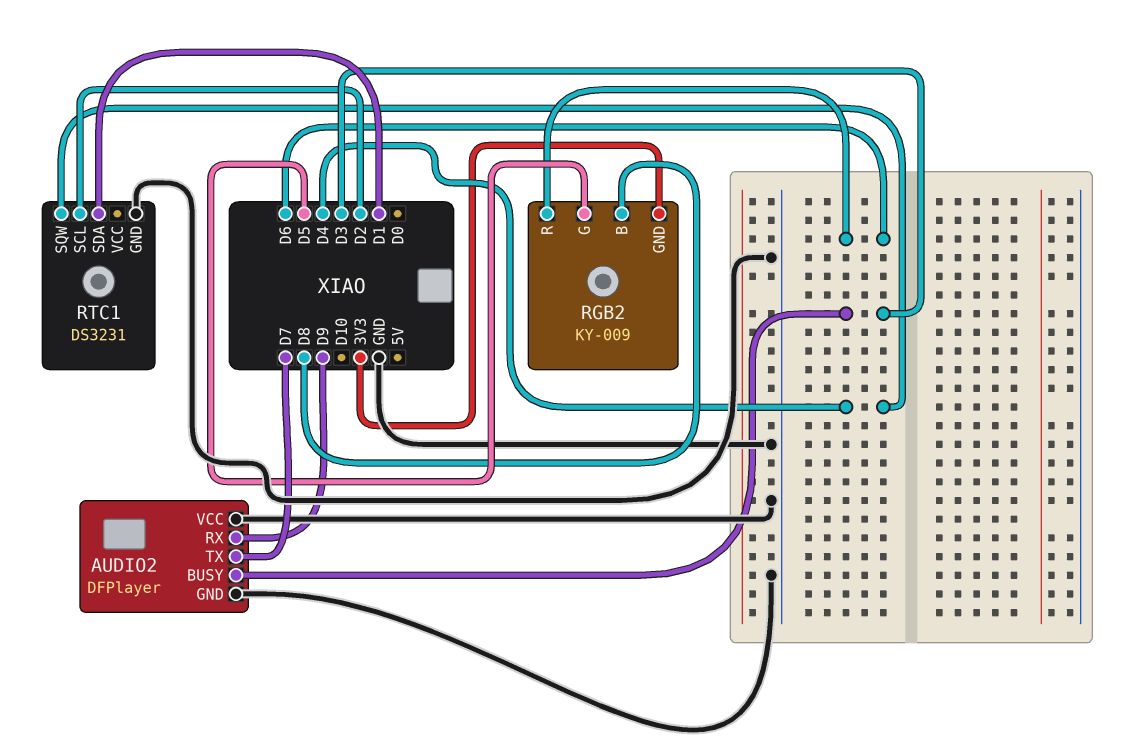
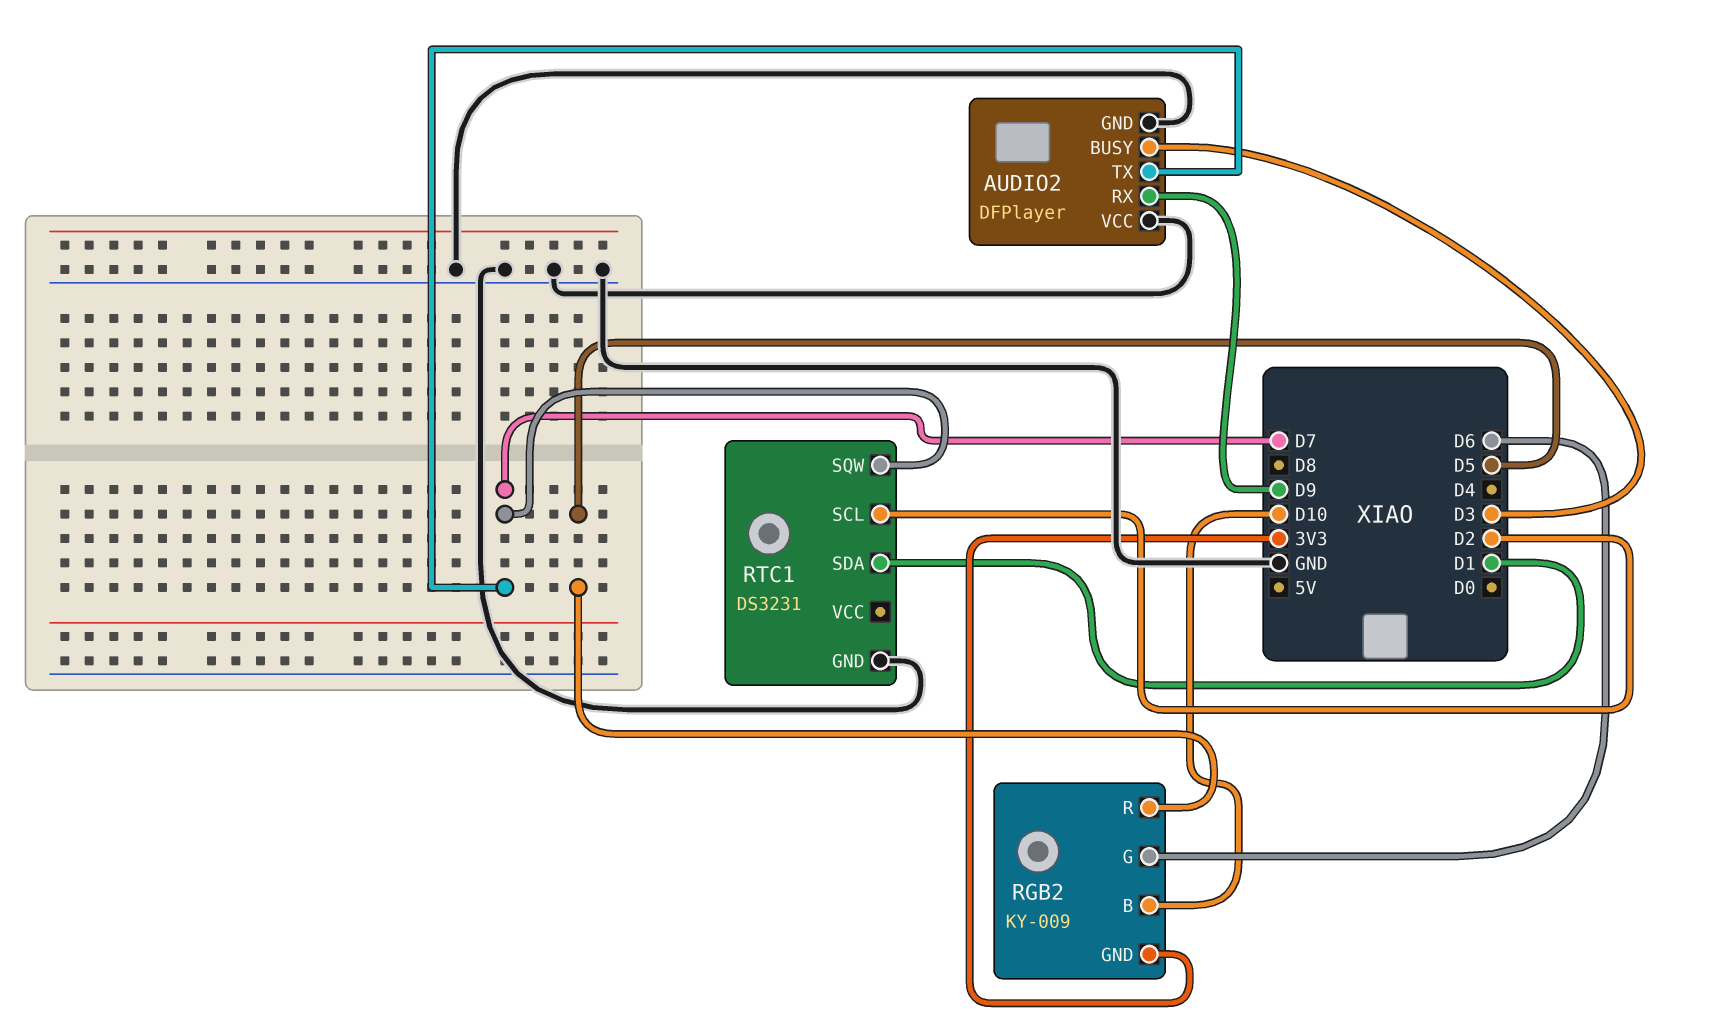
RGB2 pin B: D8 -> D10
RGB2 pin G: D5 -> D6
RGB2 pin R: D6 -> D5
RTC1 pin SQW: D4 -> D7

